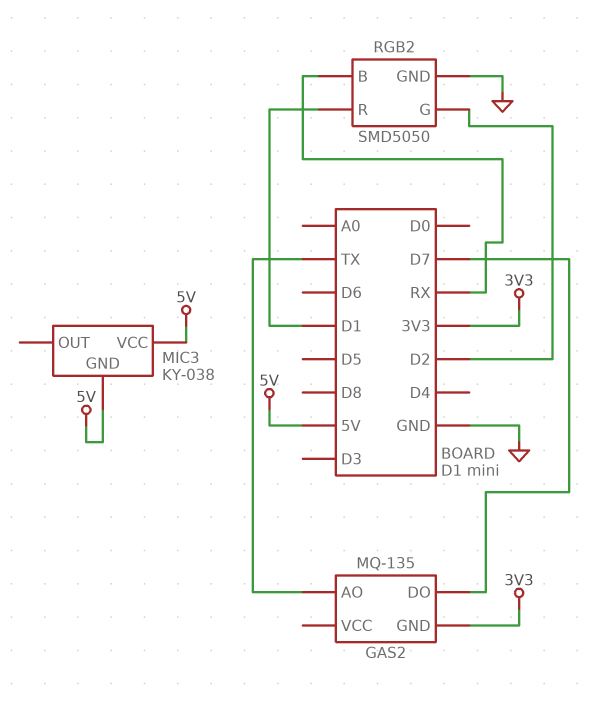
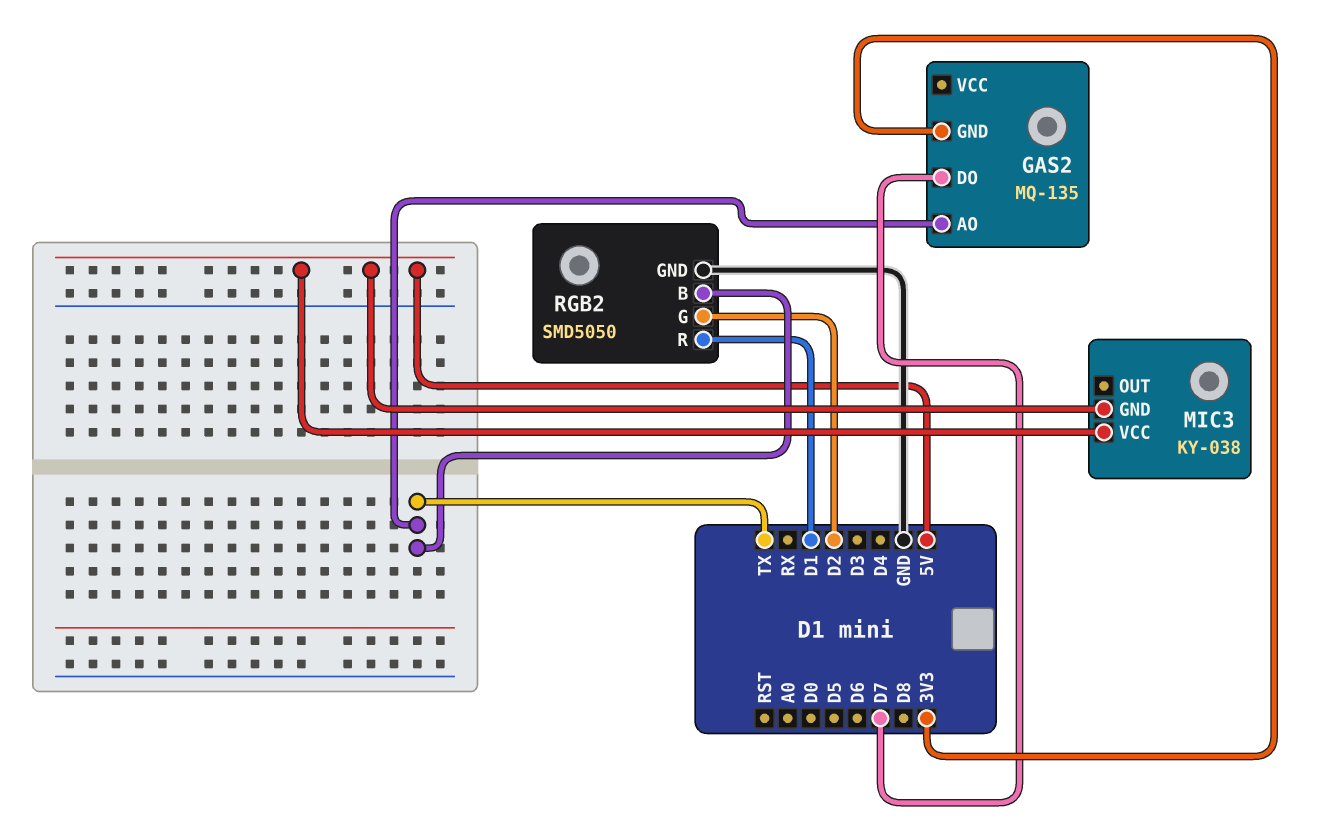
RGB2 pin B: RX -> TX

